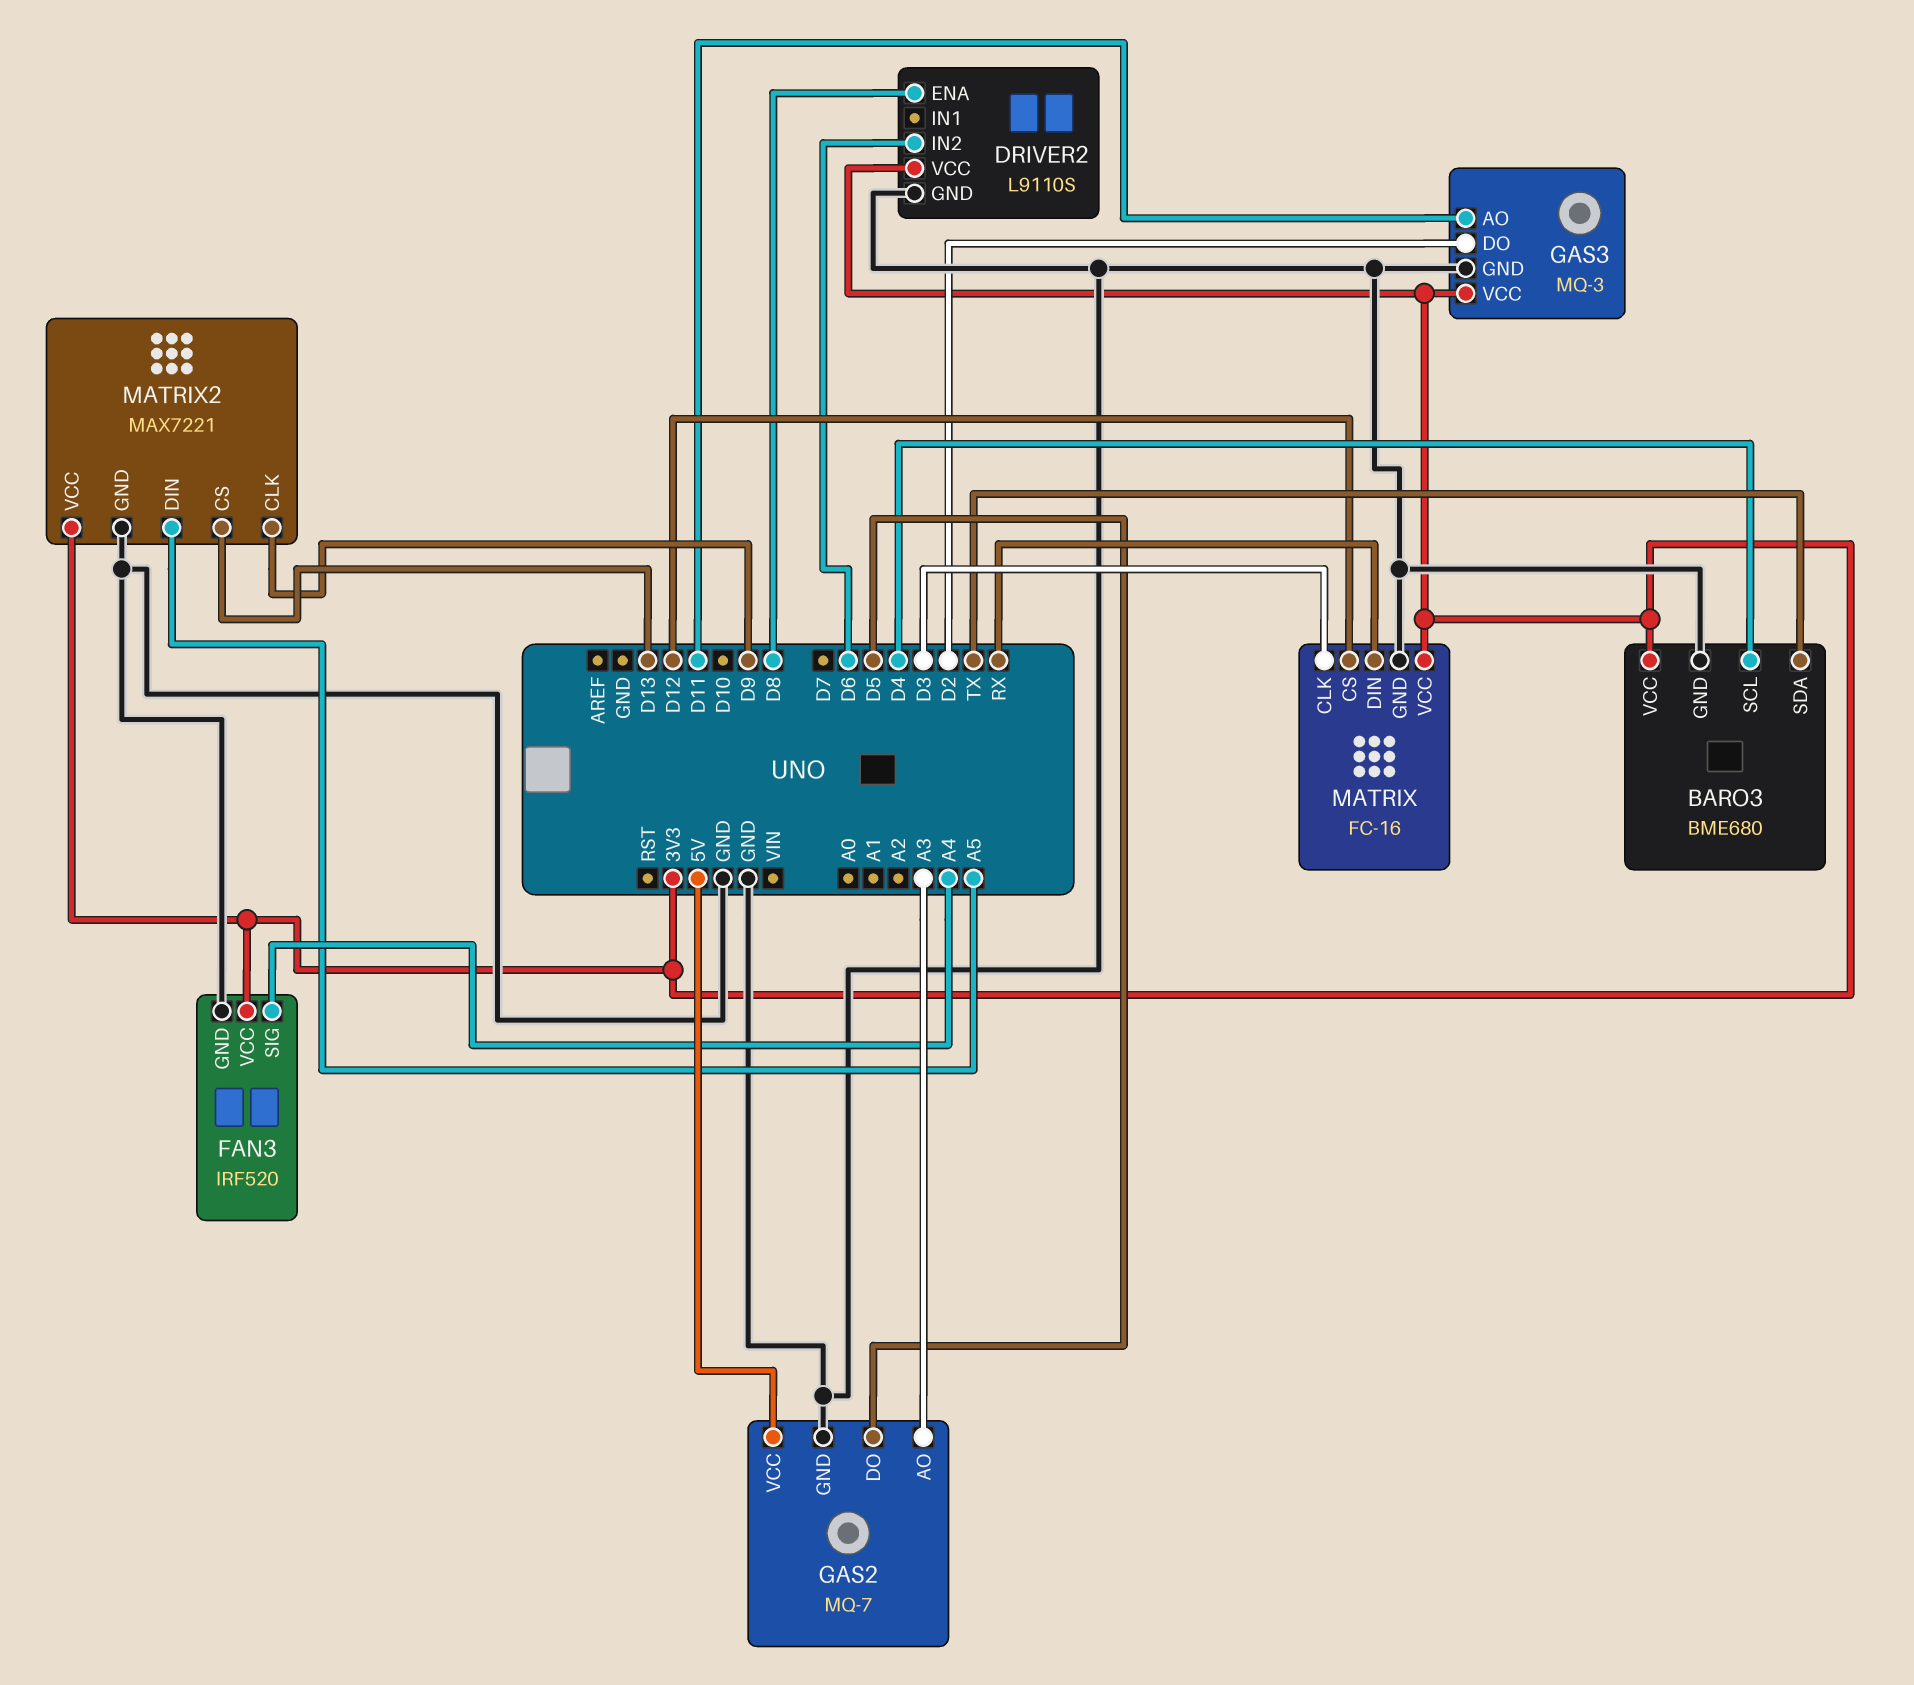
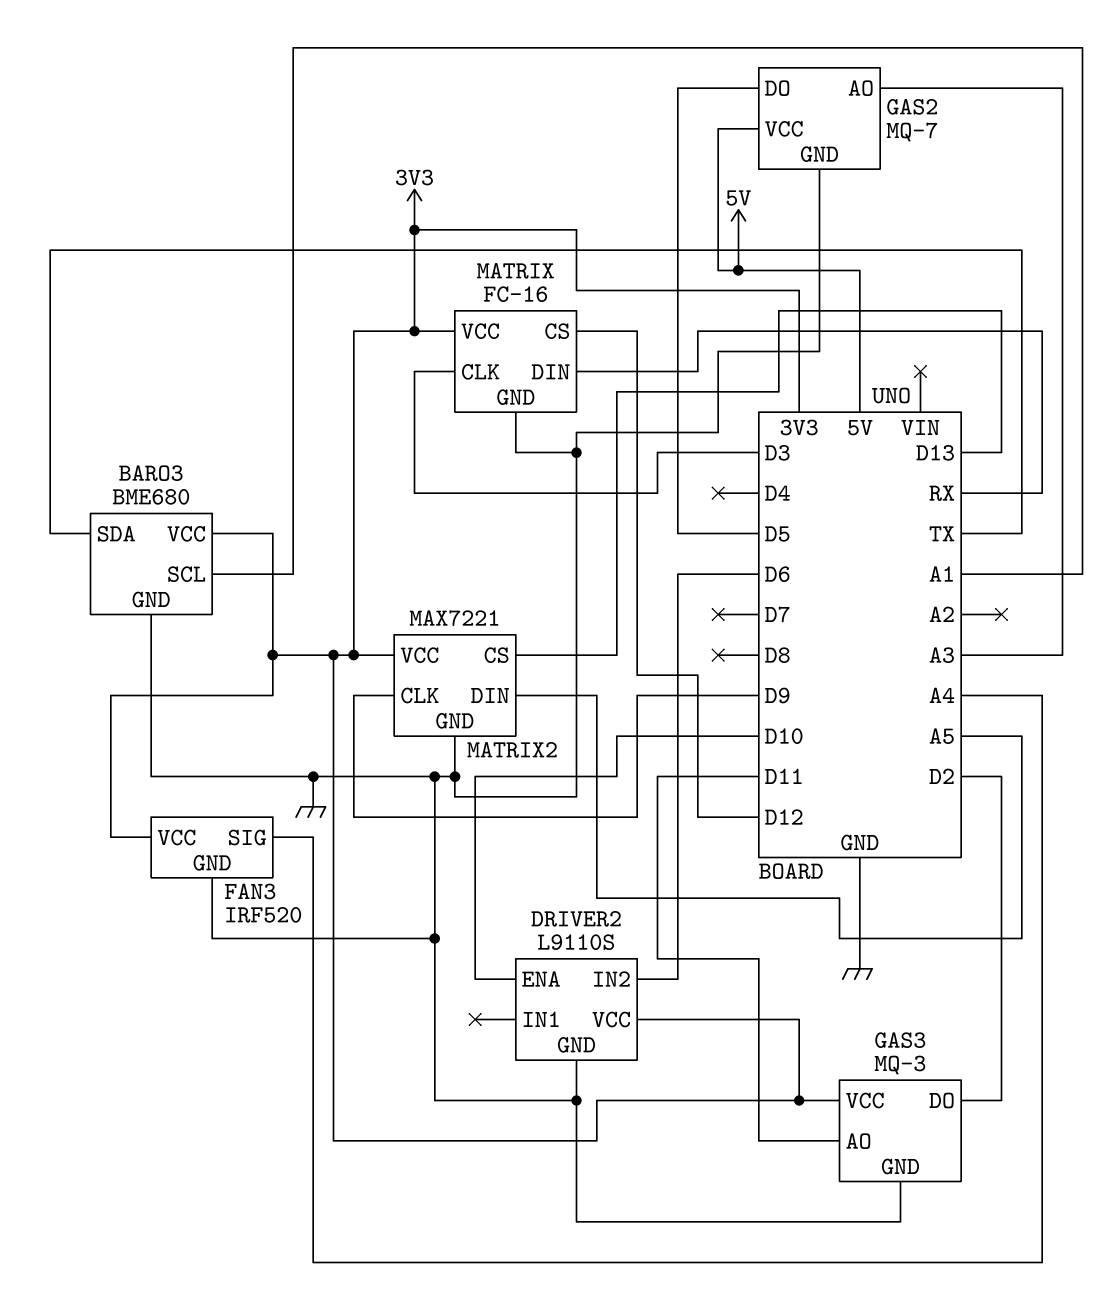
BARO3 pin SCL: D4 -> A1
DRIVER2 pin ENA: D8 -> D10

